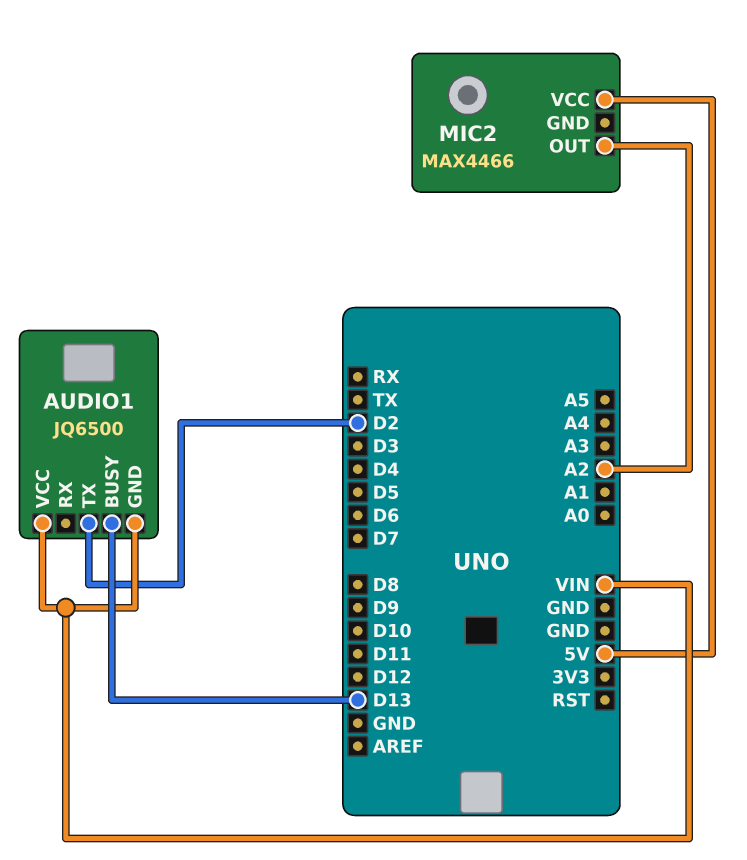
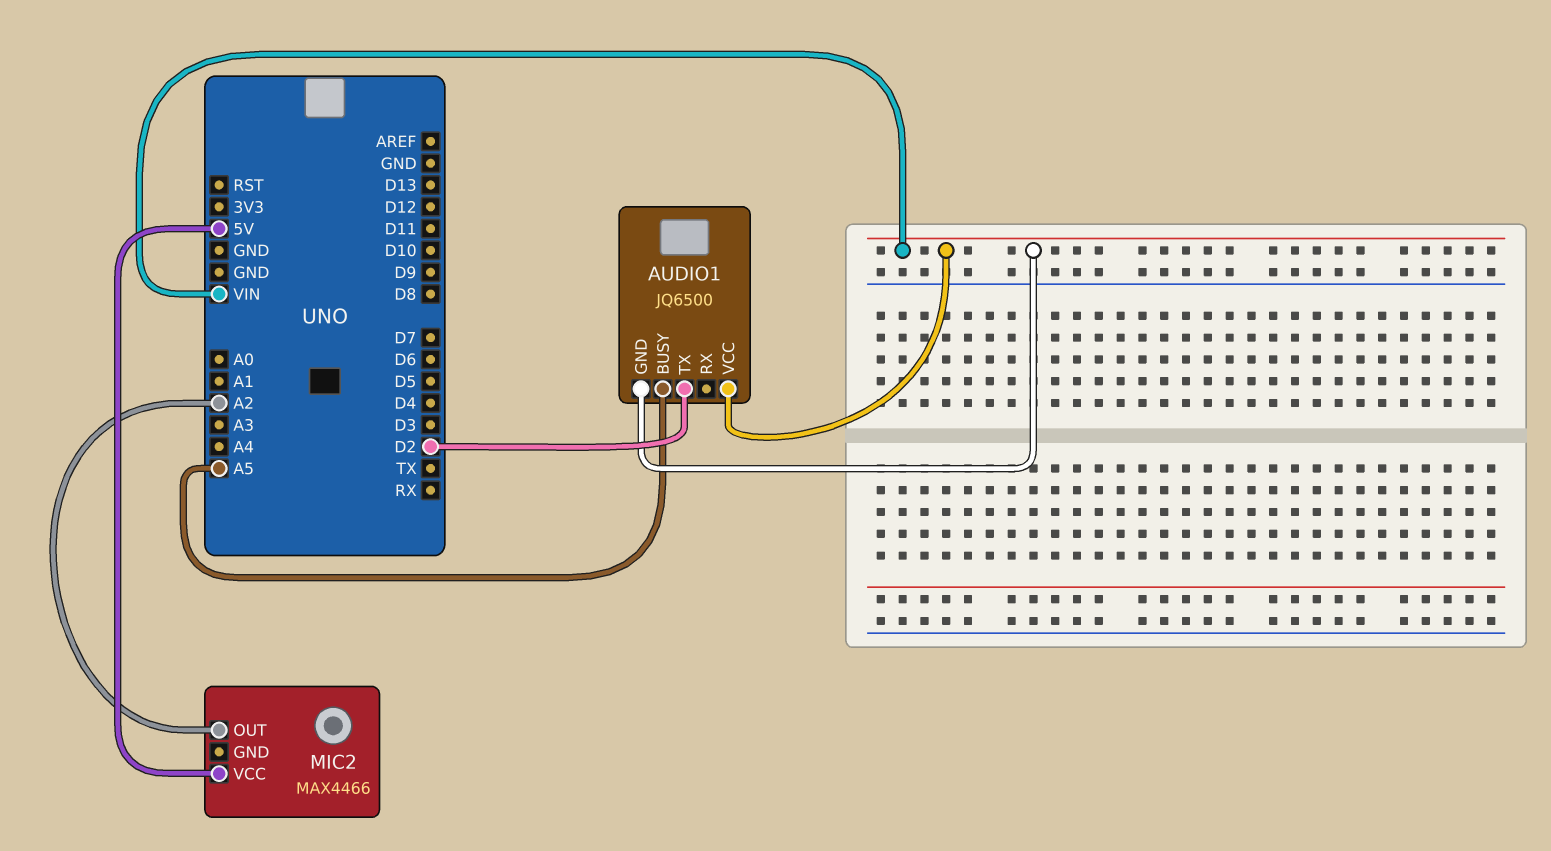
AUDIO1 pin BUSY: D13 -> A5

